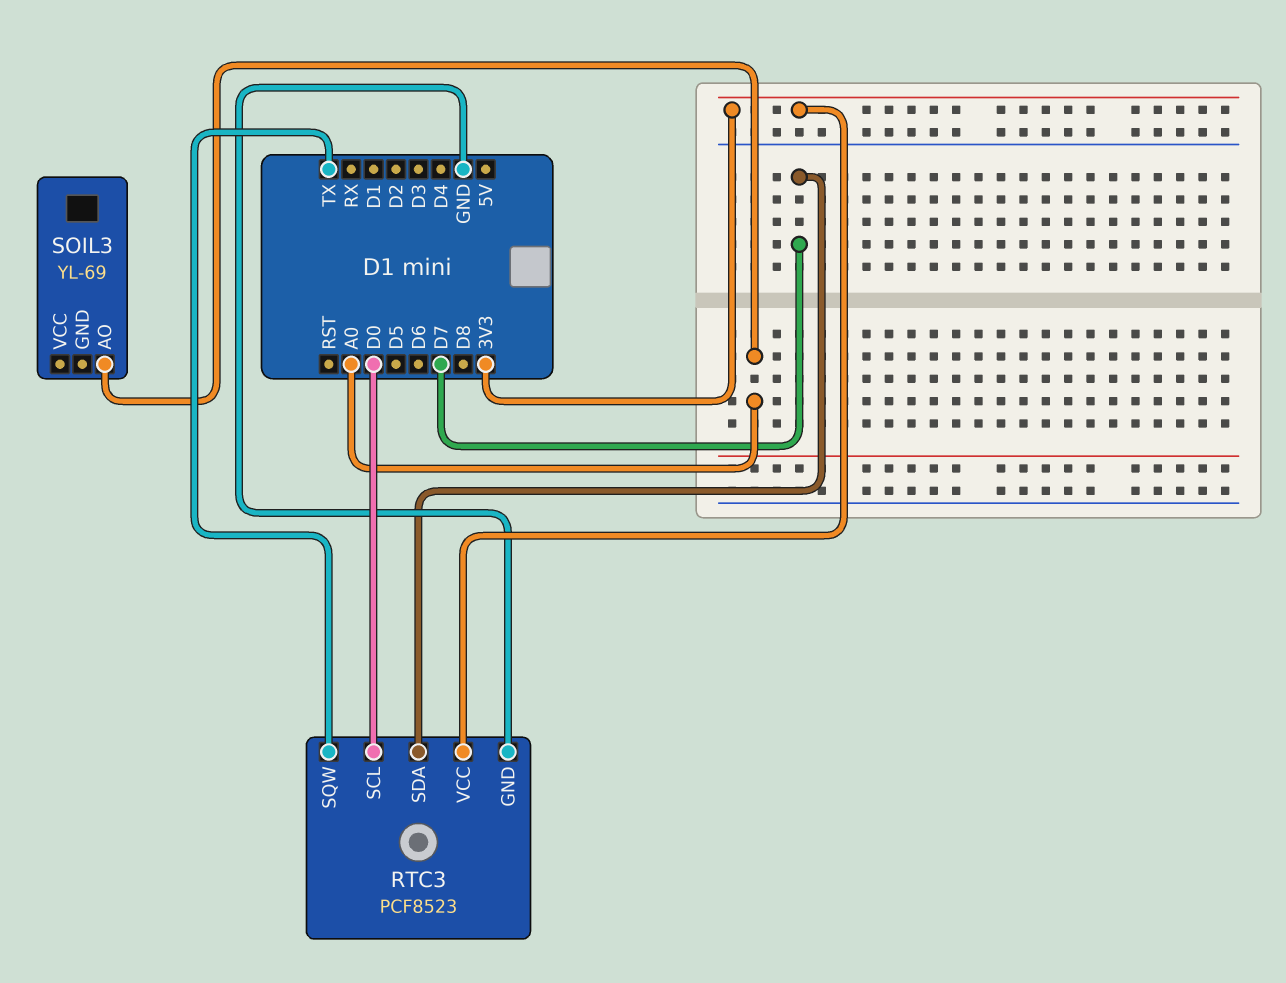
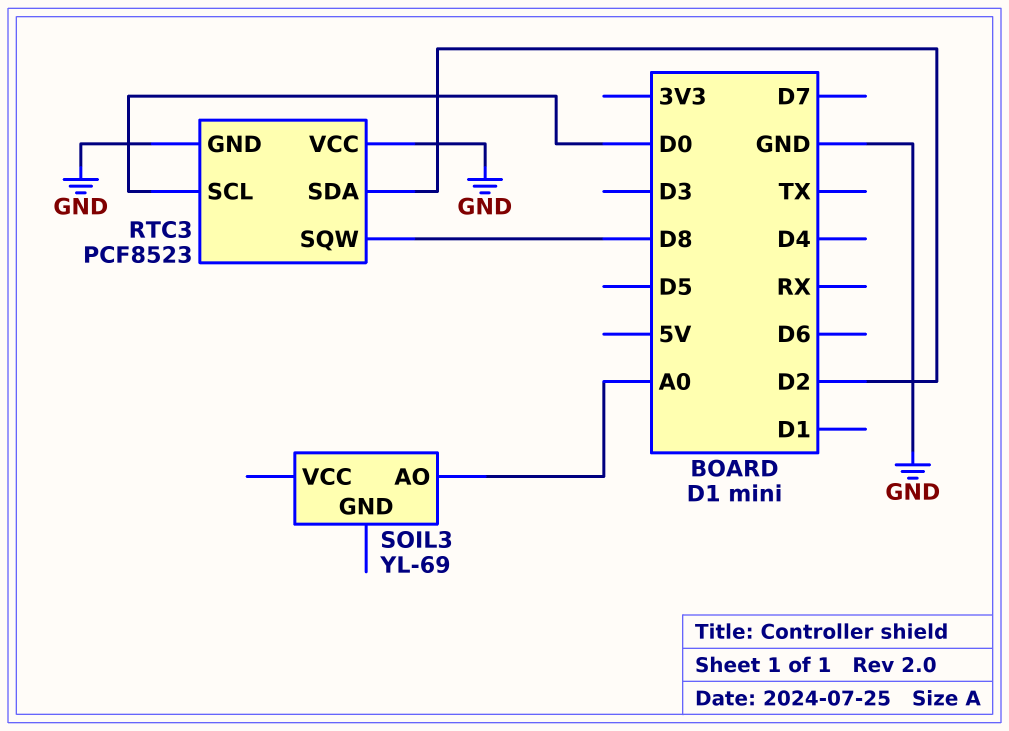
RTC3 pin SDA: D7 -> D2
RTC3 pin SQW: TX -> D8
RTC3 pin VCC: 3V3 -> GND

